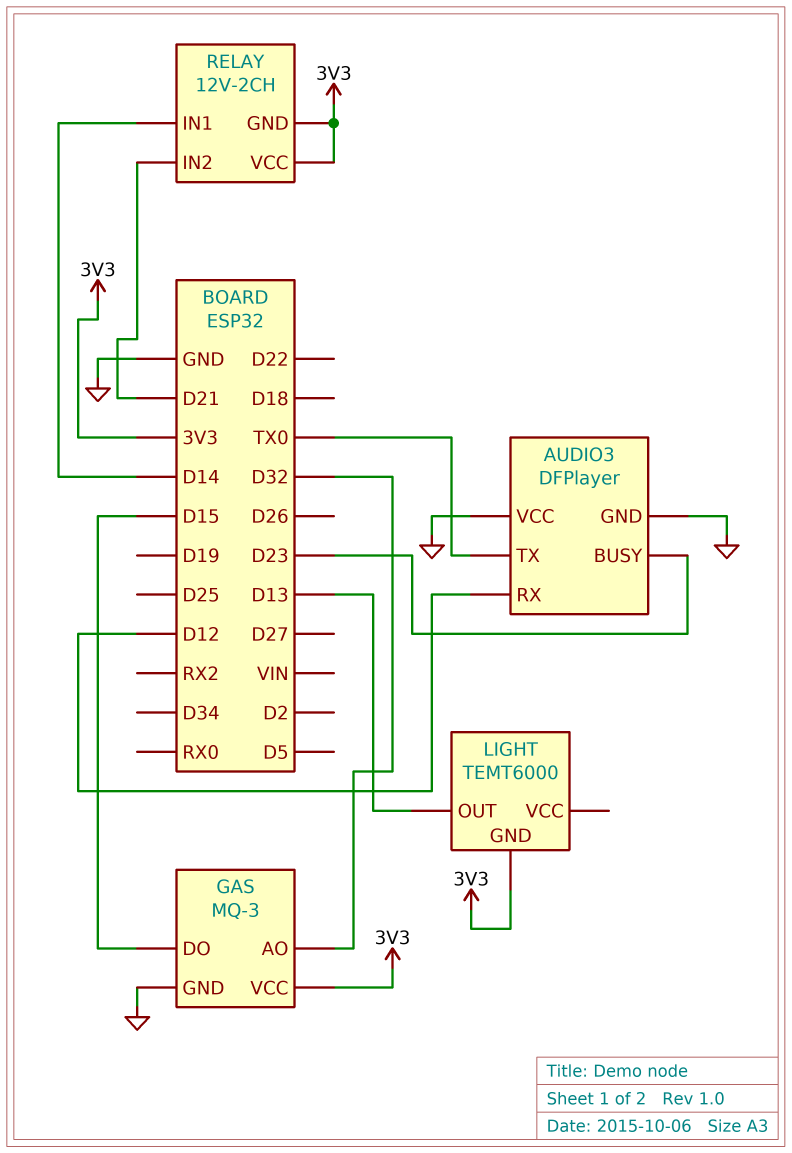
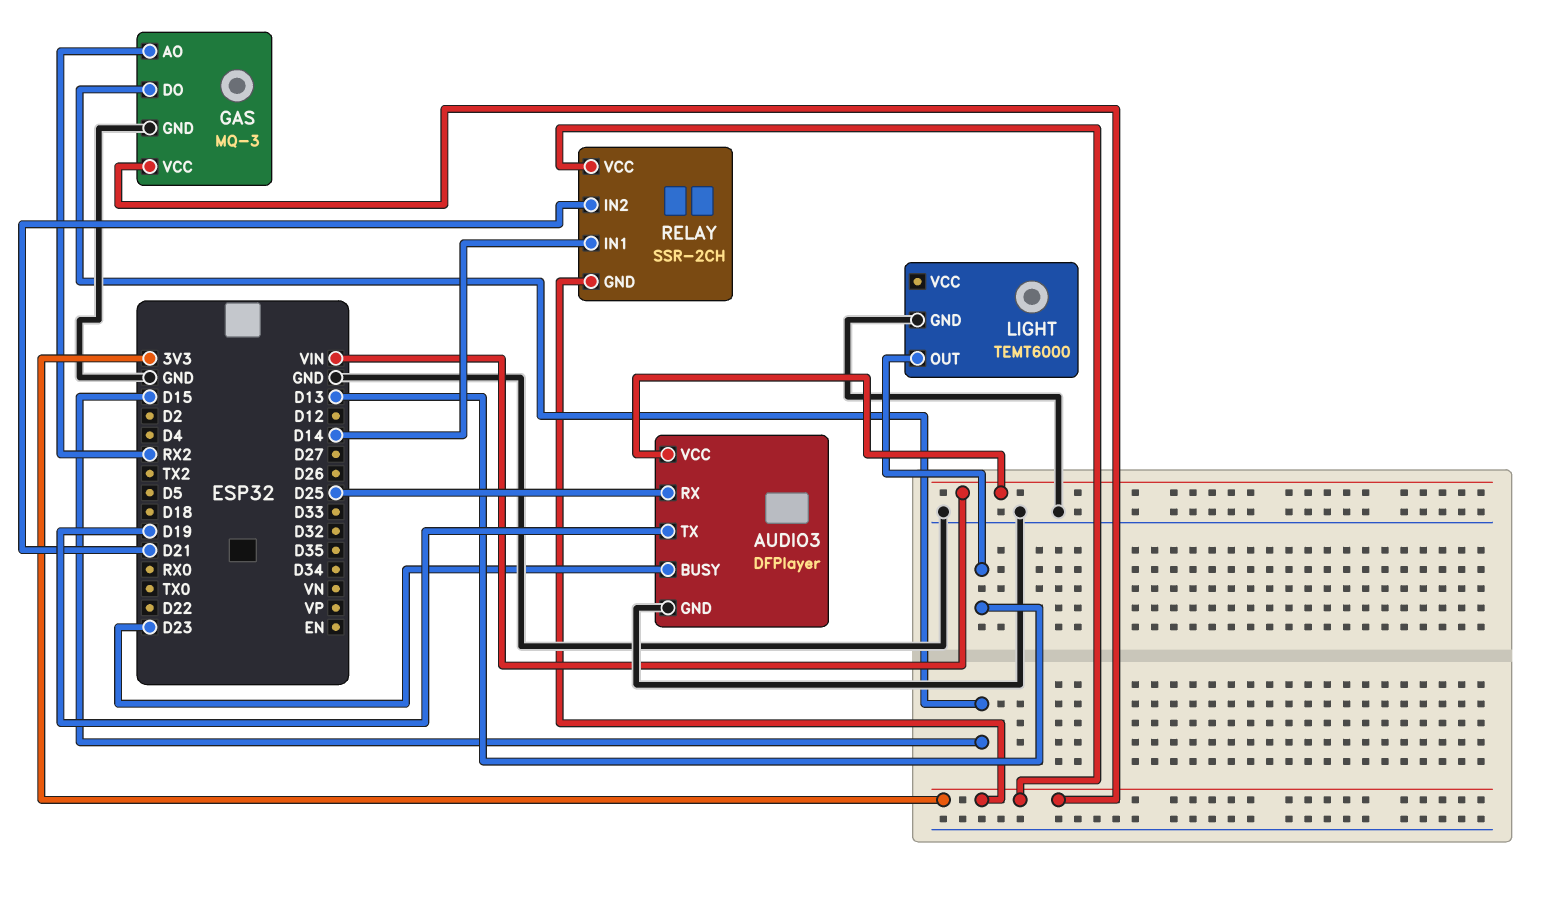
AUDIO3 pin RX: D12 -> D25
AUDIO3 pin TX: TX0 -> D19
AUDIO3 pin VCC: GND -> VIN
GAS pin AO: D32 -> RX2
LIGHT pin GND: 3V3 -> GND
RELAY: 12V-2CH -> SSR-2CH

